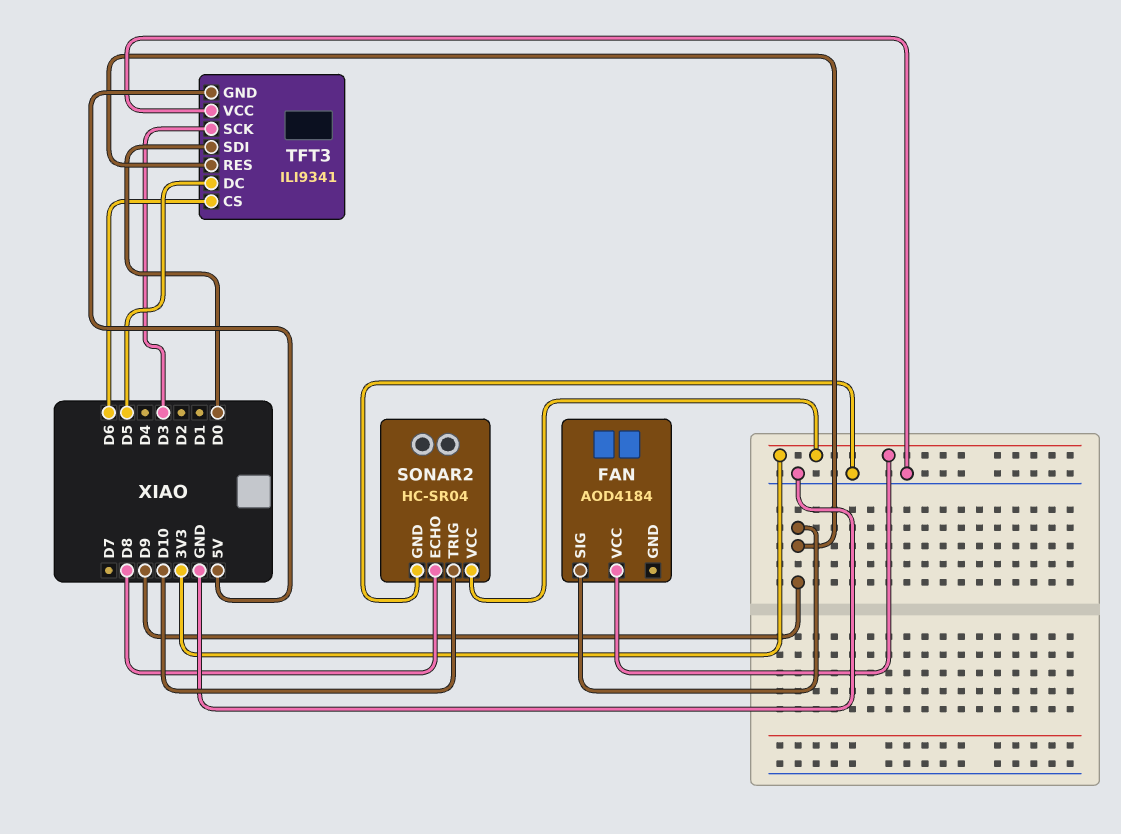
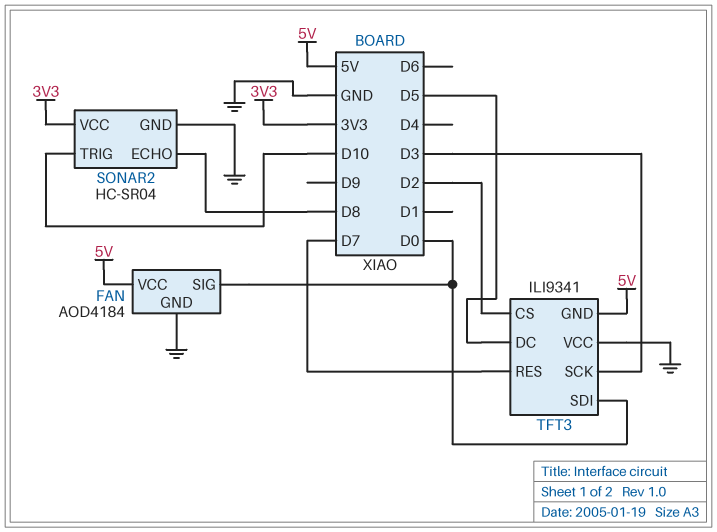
FAN pin GND: none -> GND
FAN pin SIG: D9 -> D0
FAN pin VCC: 3V3 -> 5V
TFT3 pin CS: D6 -> D2
TFT3 pin RES: D9 -> D7

